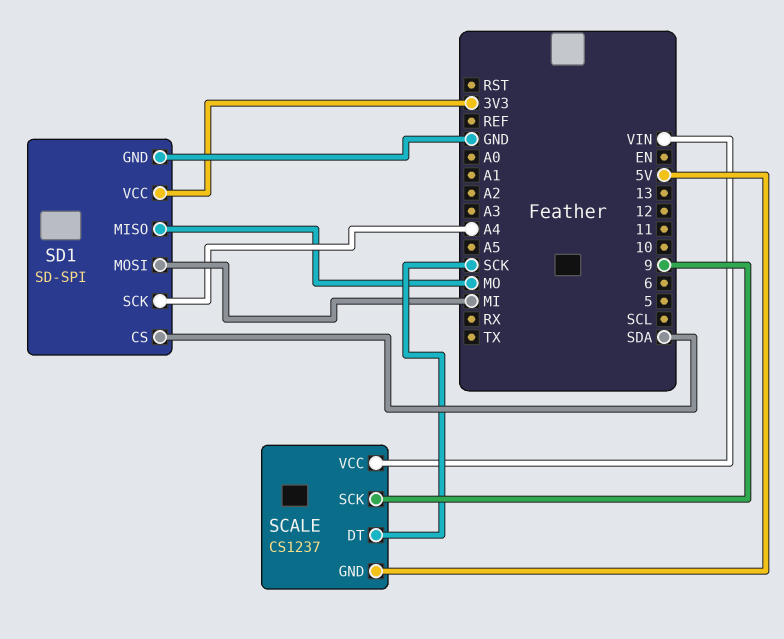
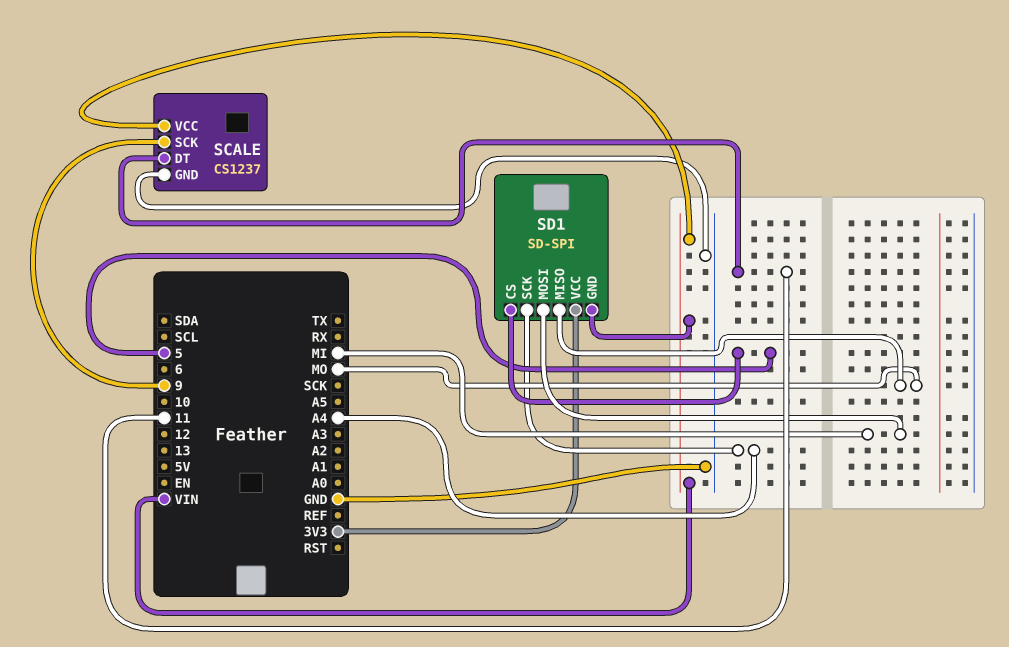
SCALE pin DT: SCK -> 11
SCALE pin GND: 5V -> GND
SD1 pin CS: SDA -> 5
SD1 pin GND: GND -> VIN

